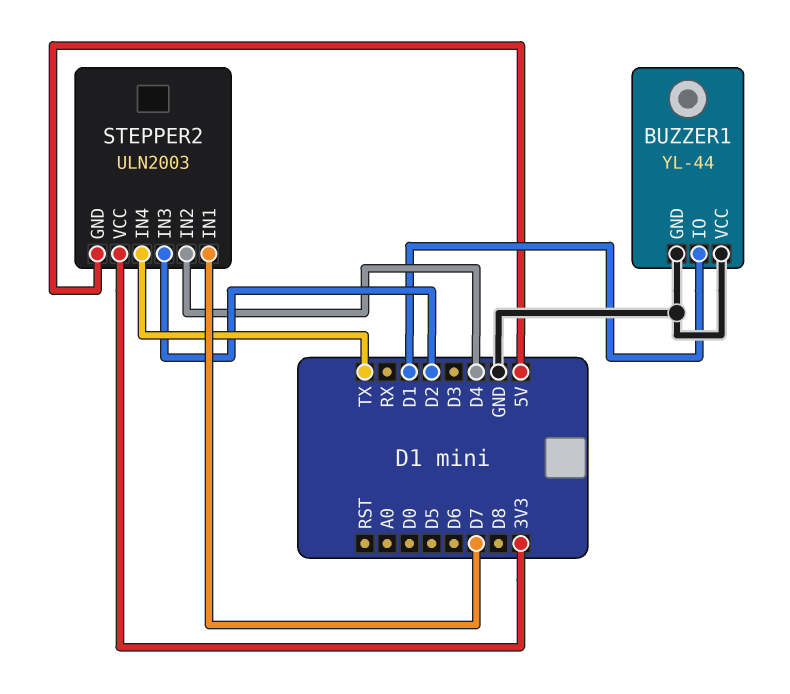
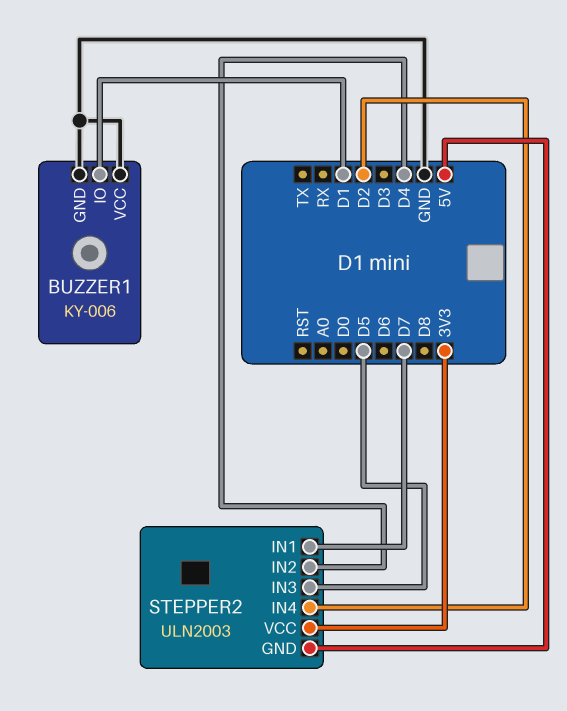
BUZZER1: YL-44 -> KY-006
STEPPER2 pin IN3: D2 -> D5
STEPPER2 pin IN4: TX -> D2

